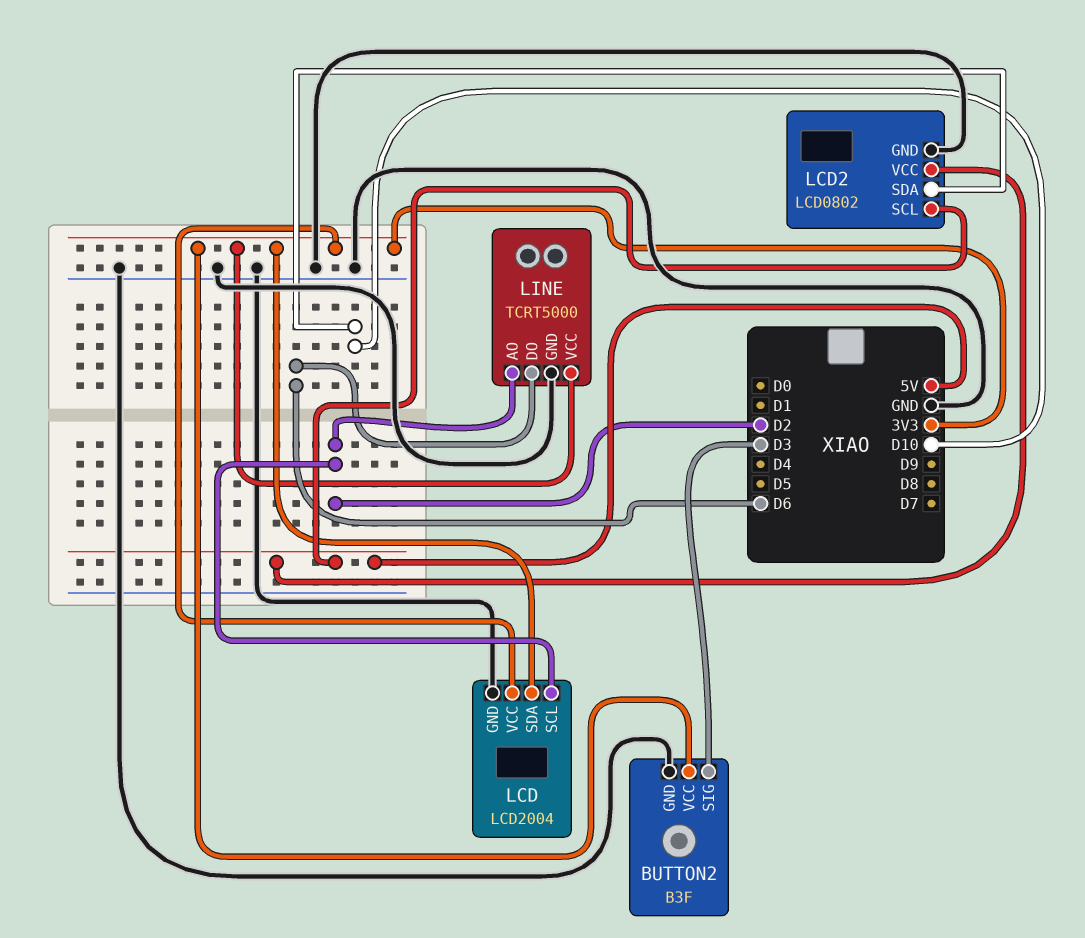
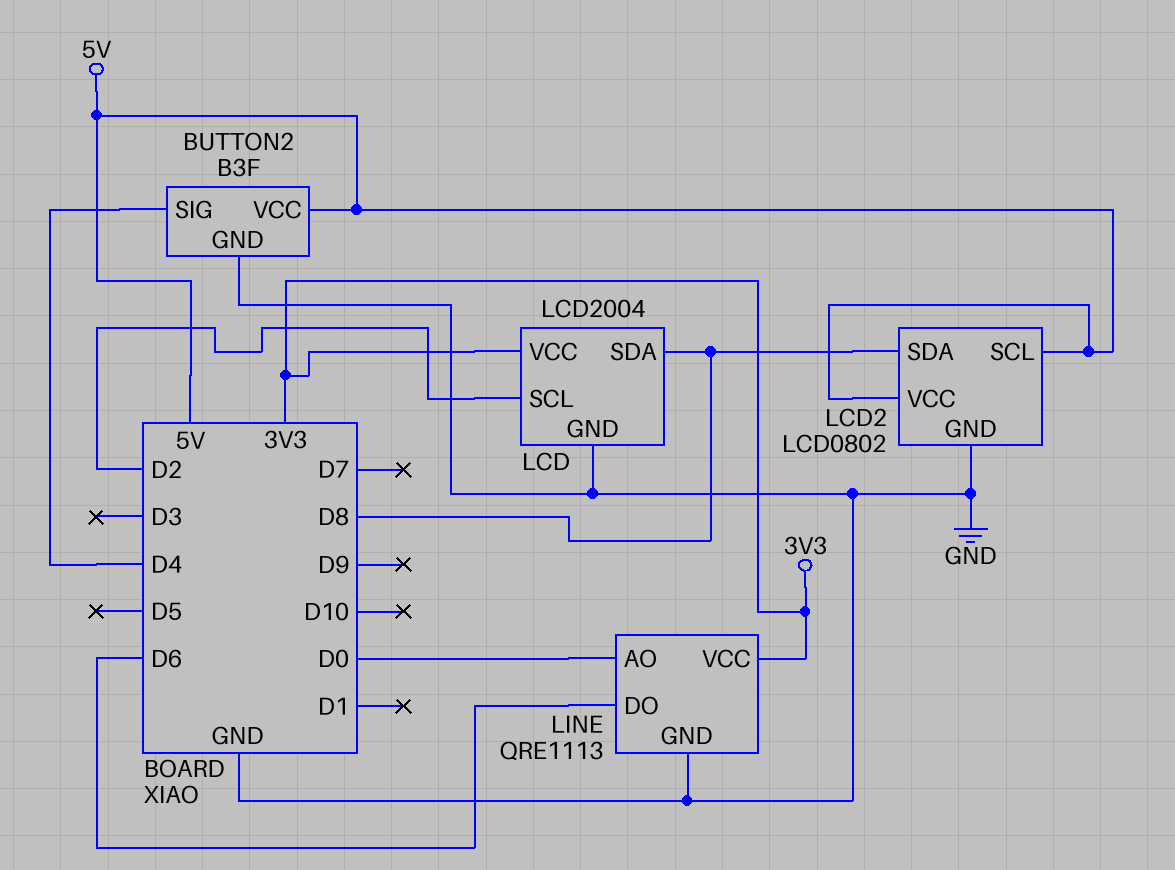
BUTTON2 pin SIG: D3 -> D4
BUTTON2 pin VCC: 3V3 -> 5V
LCD pin SDA: 3V3 -> D8
LCD2 pin SDA: D10 -> D8
LINE: TCRT5000 -> QRE1113
LINE pin AO: D2 -> D0

